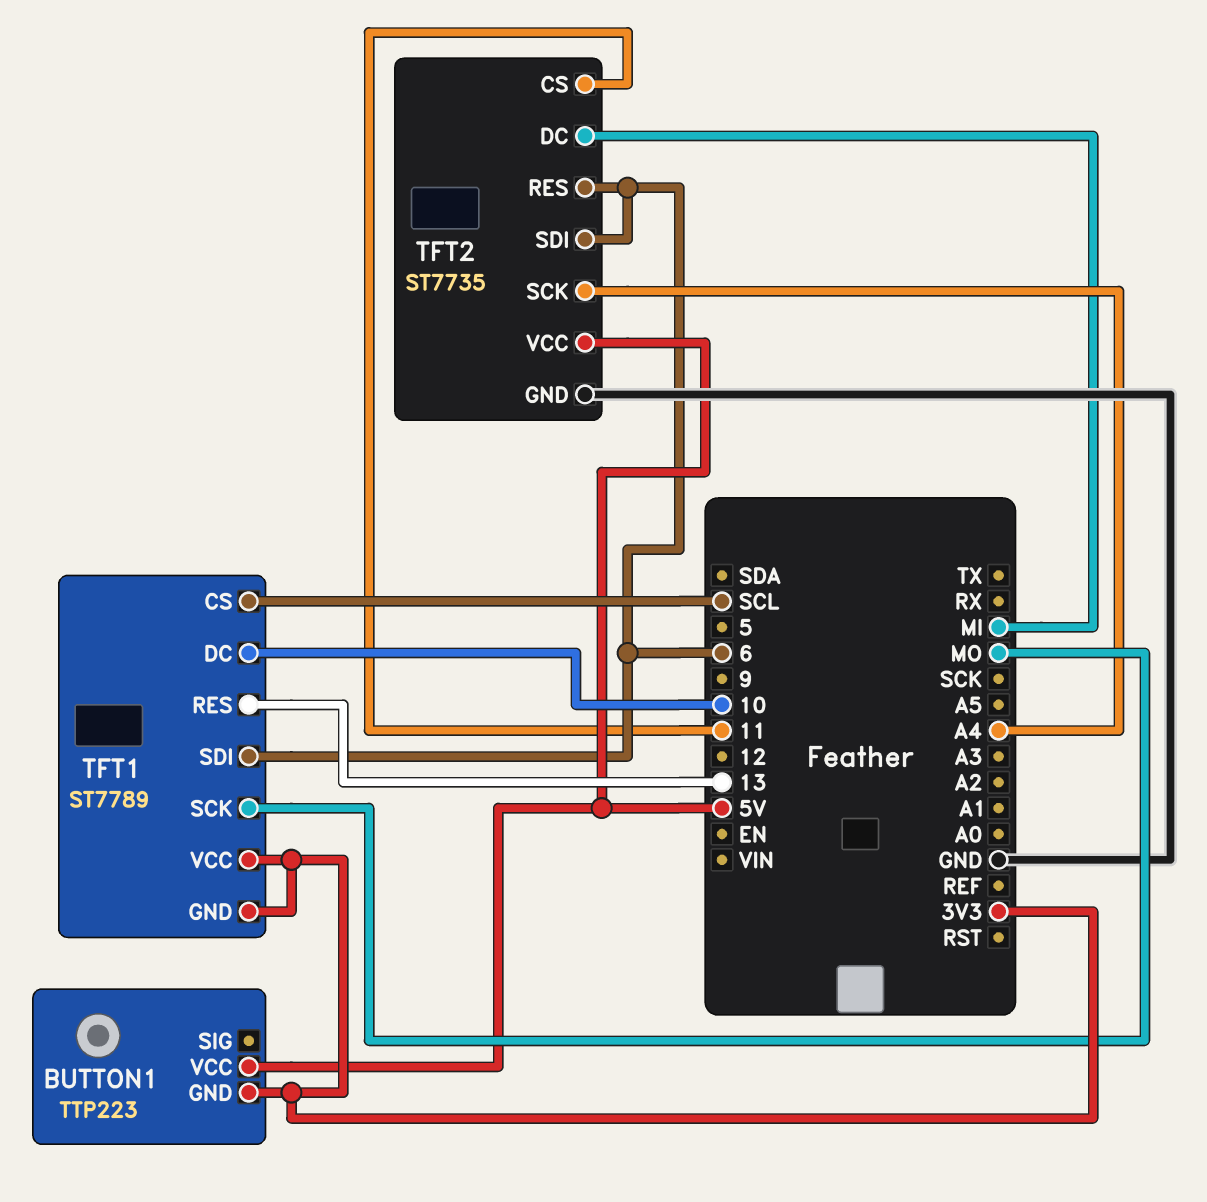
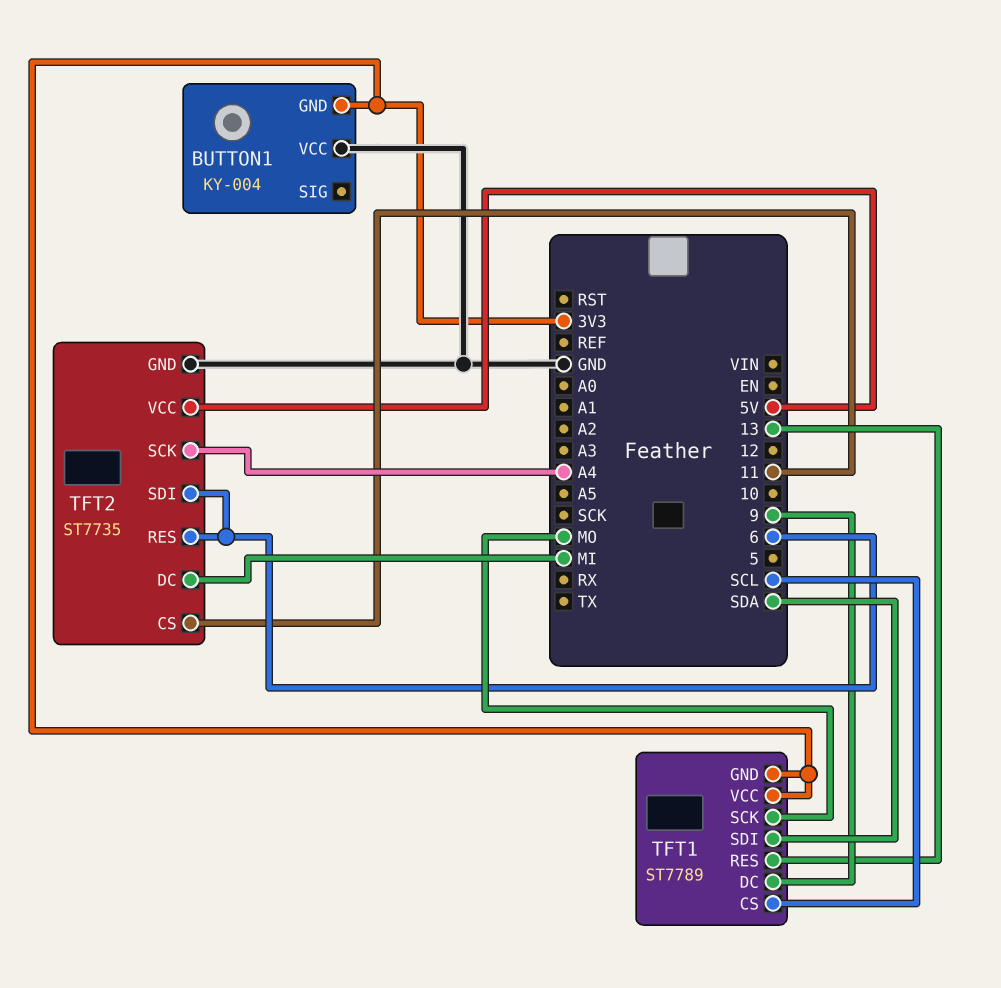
BUTTON1: TTP223 -> KY-004
BUTTON1 pin VCC: 5V -> GND
TFT1 pin DC: 10 -> 9
TFT1 pin SDI: 6 -> SDA

